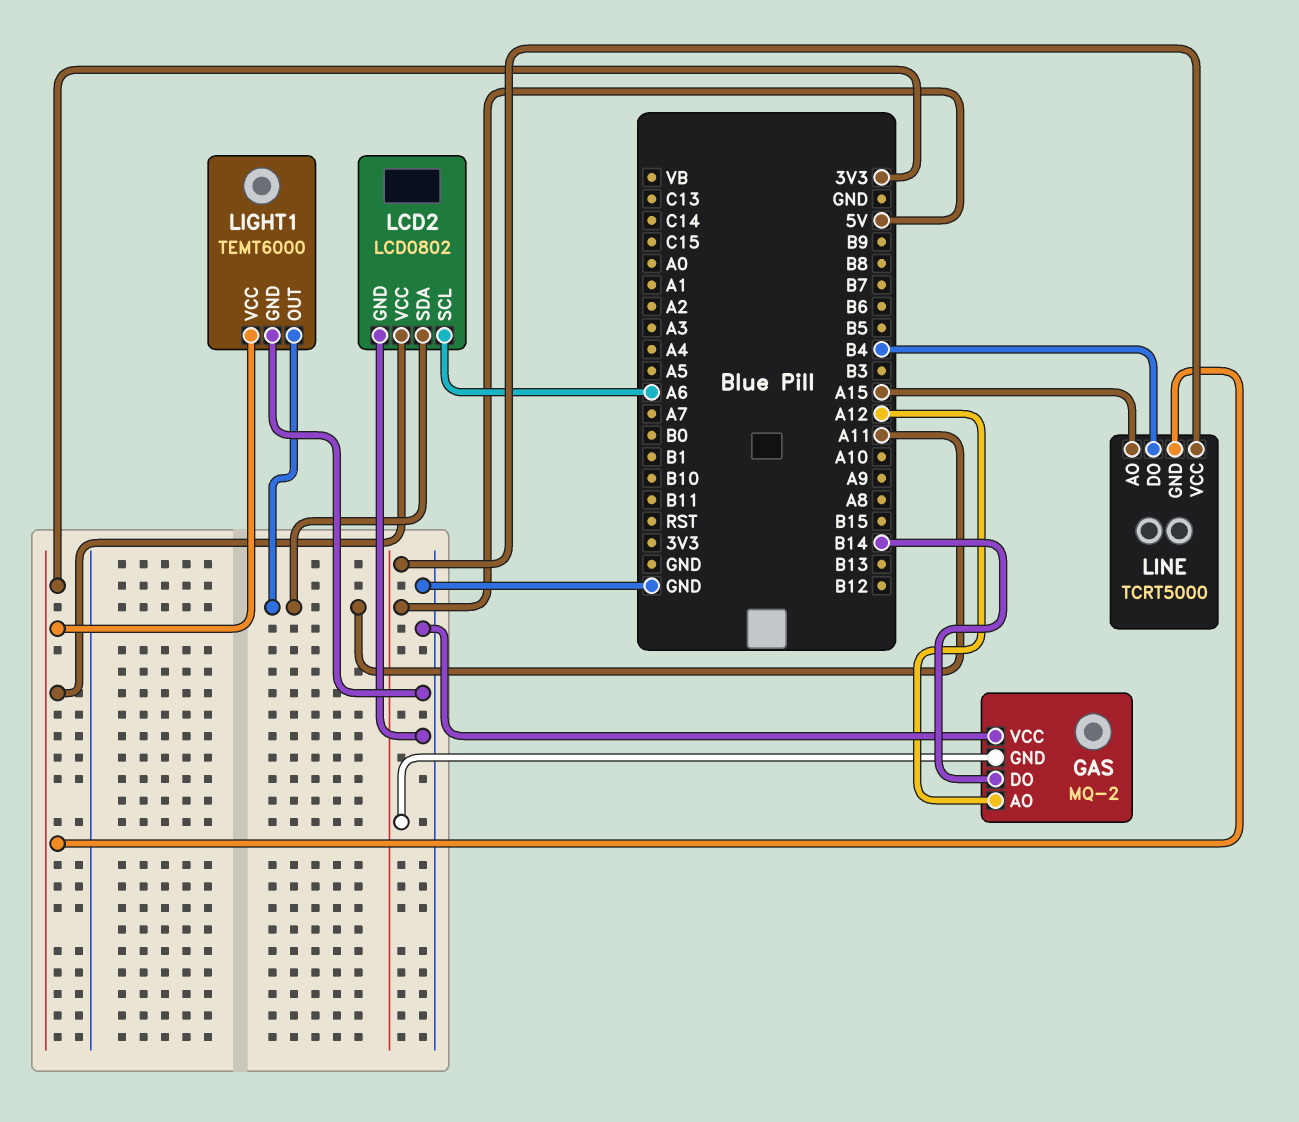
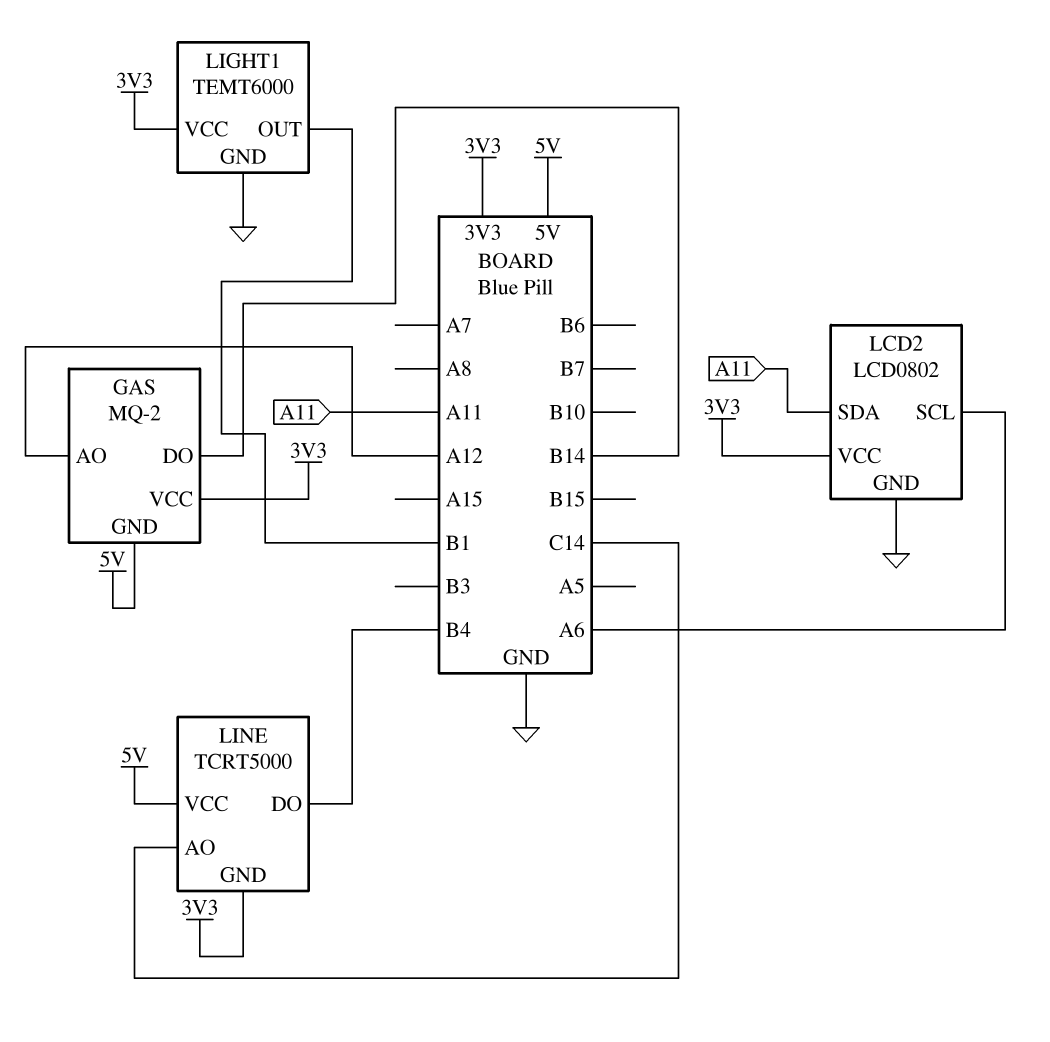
GAS pin VCC: GND -> 3V3
LIGHT1 pin OUT: A11 -> B1
LINE pin AO: A15 -> C14

